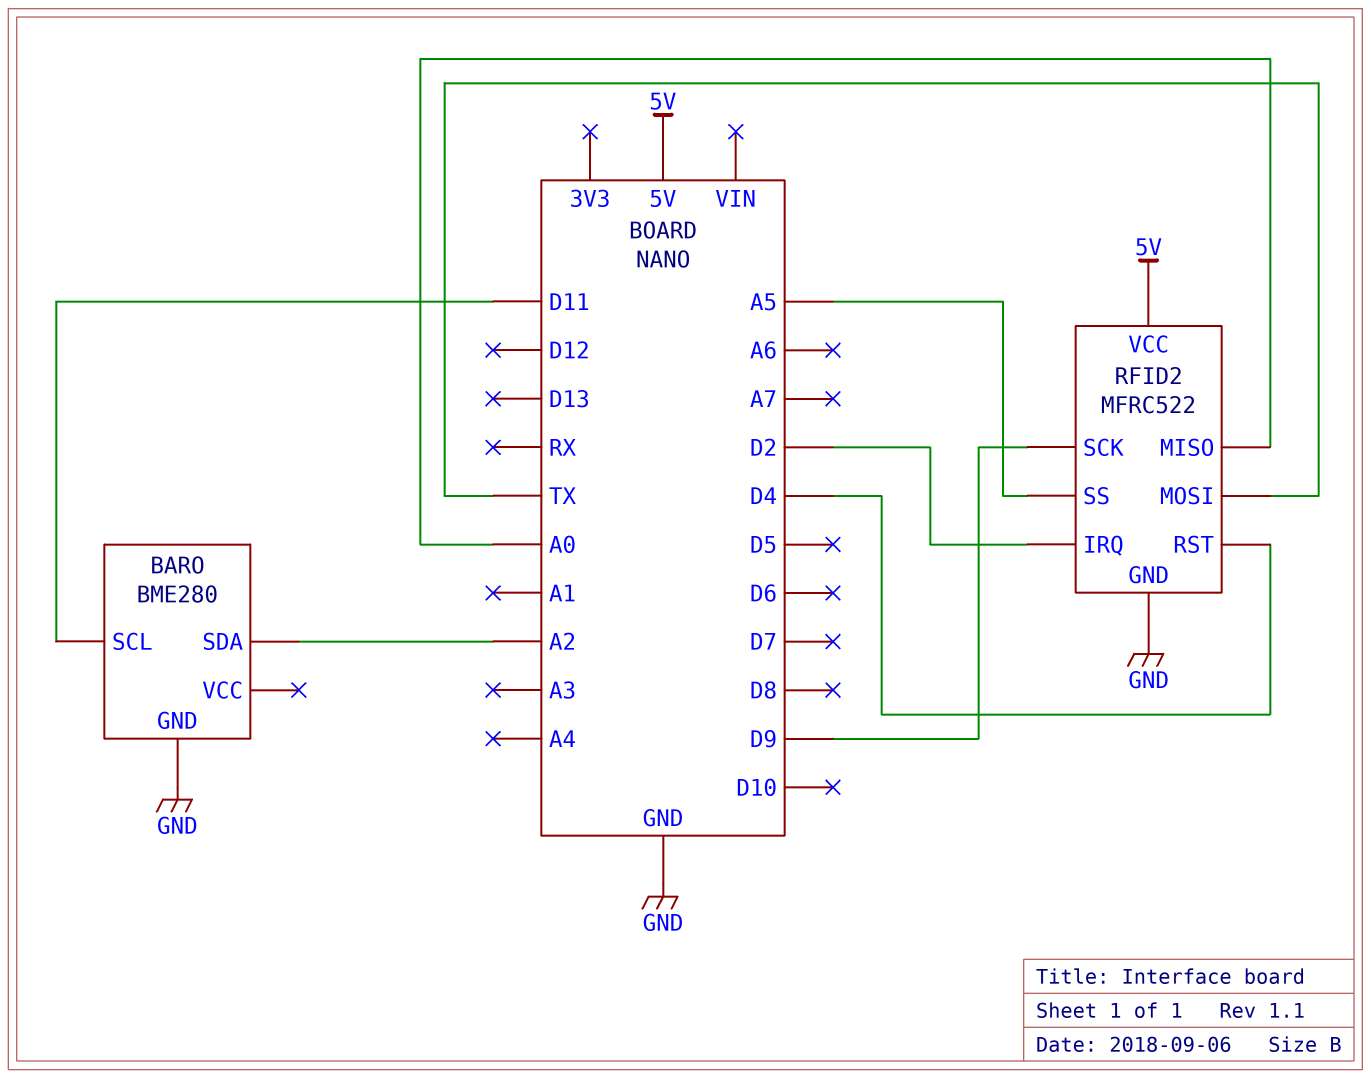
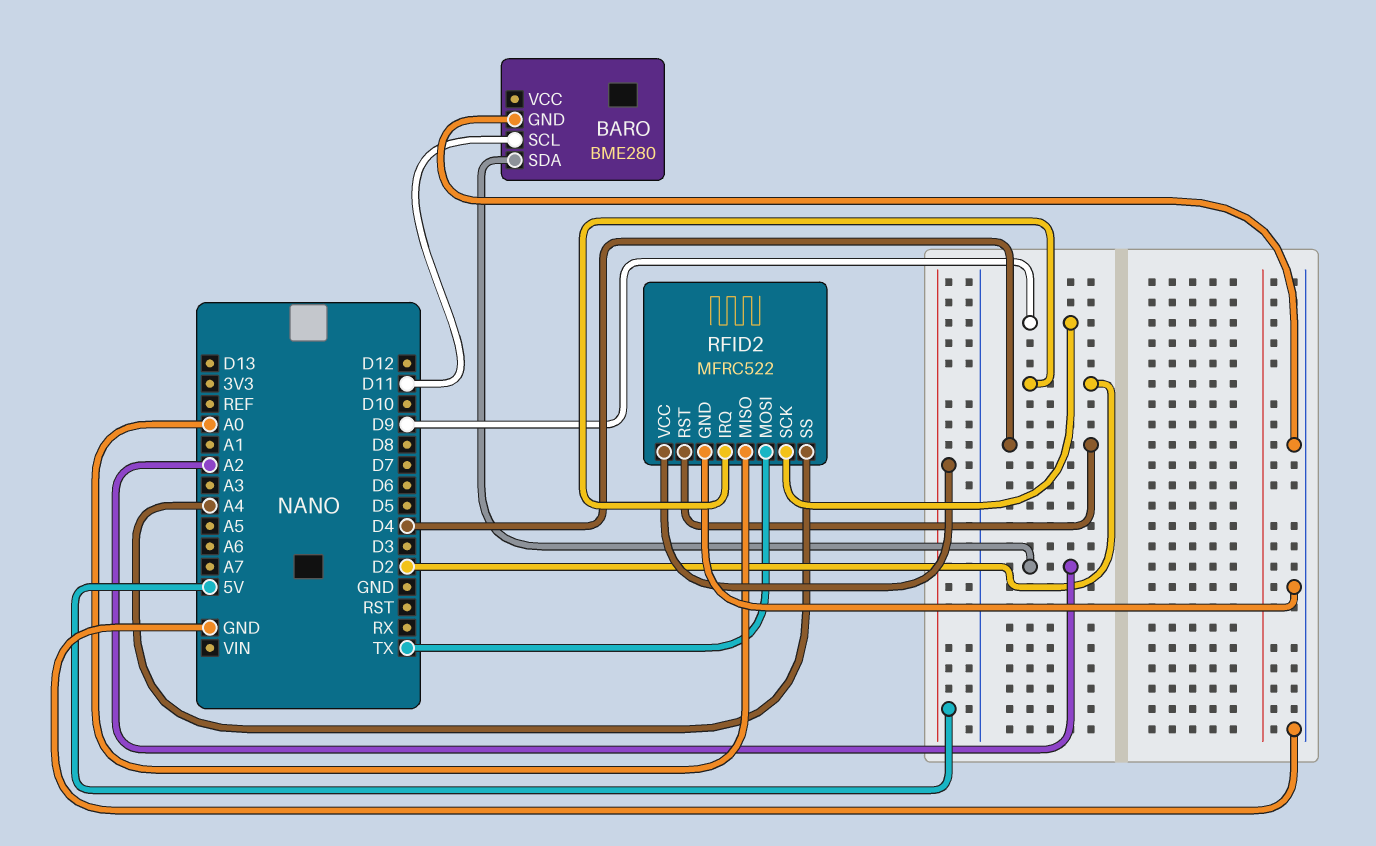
RFID2 pin SS: A5 -> A4

